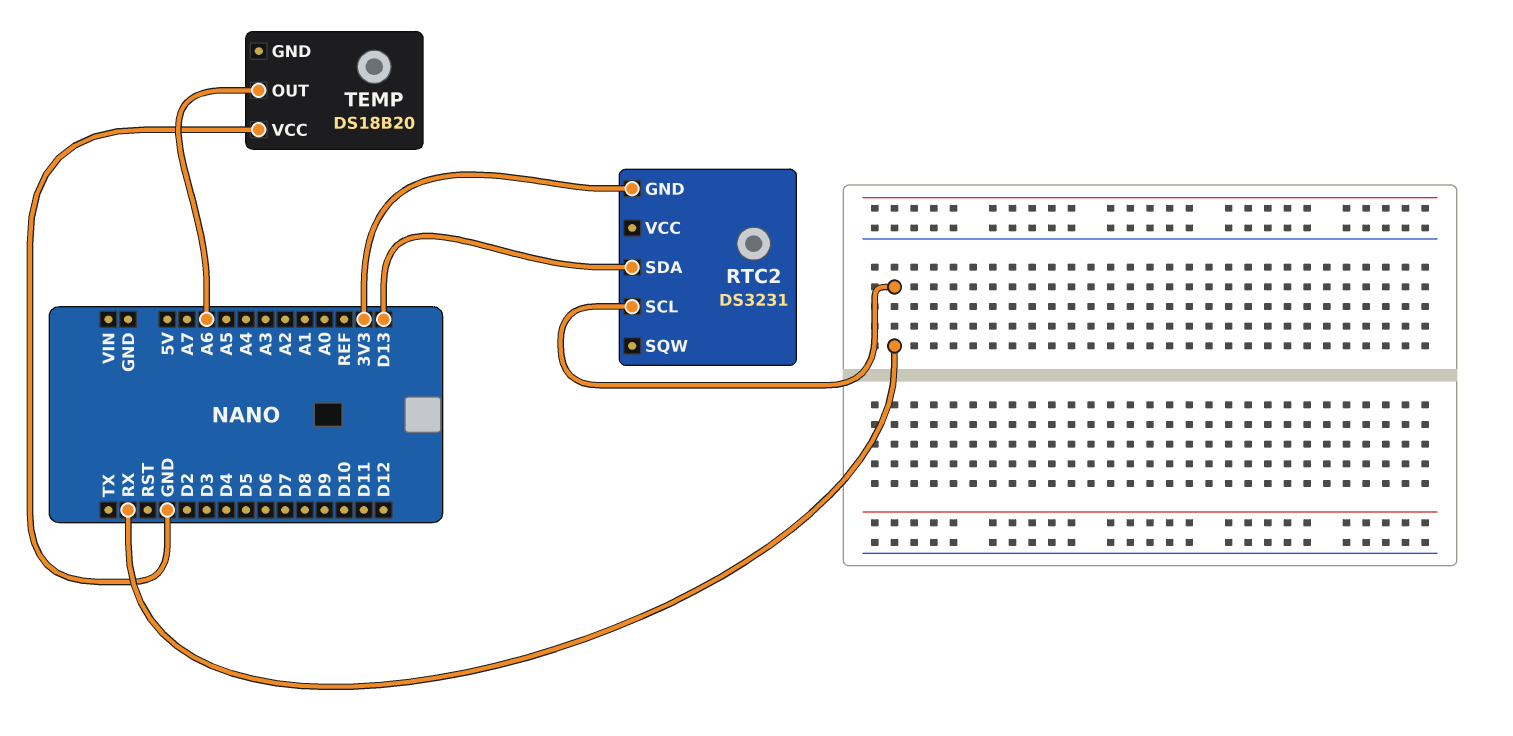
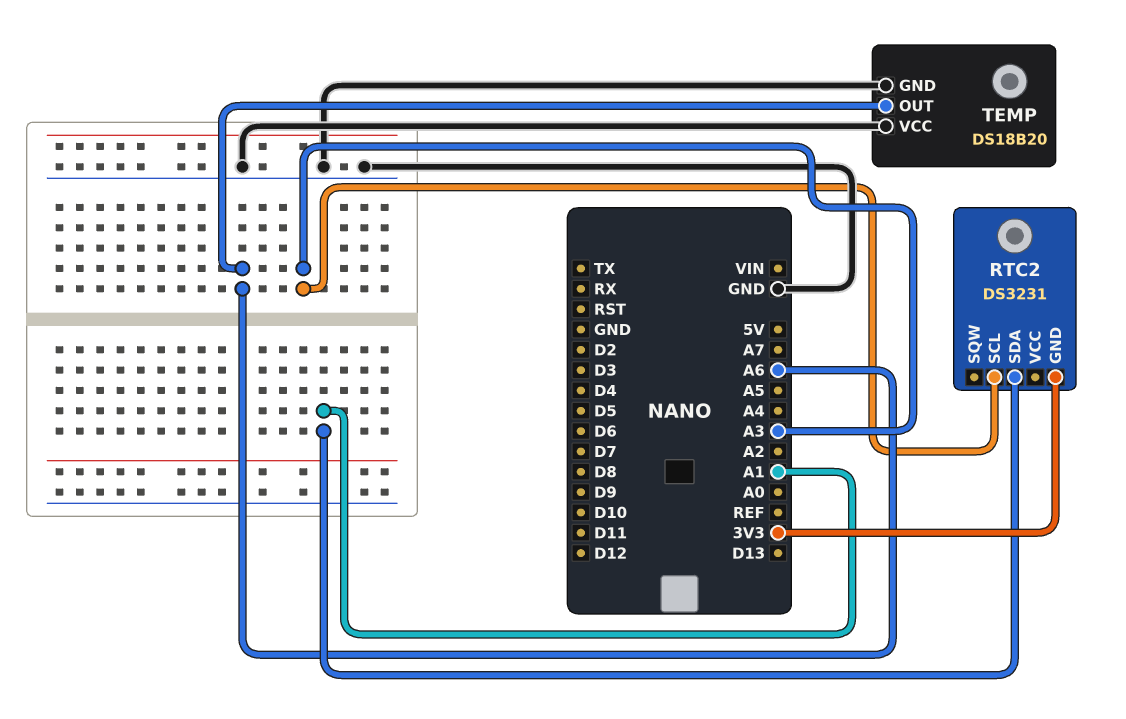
RTC2 pin SCL: RX -> A3
RTC2 pin SDA: D13 -> A1
TEMP pin GND: none -> GND

